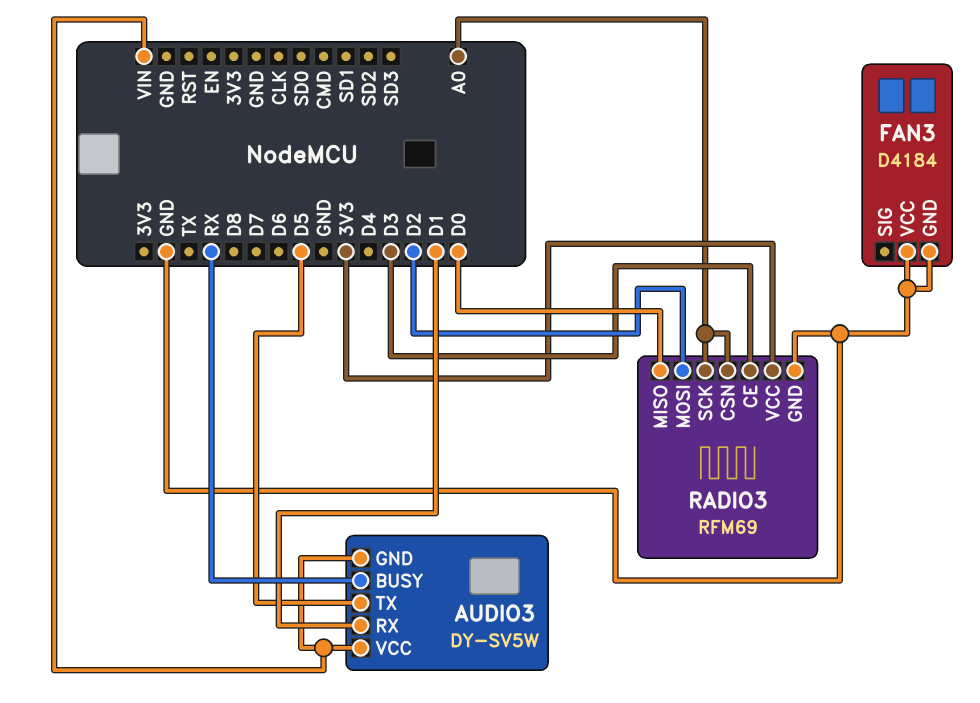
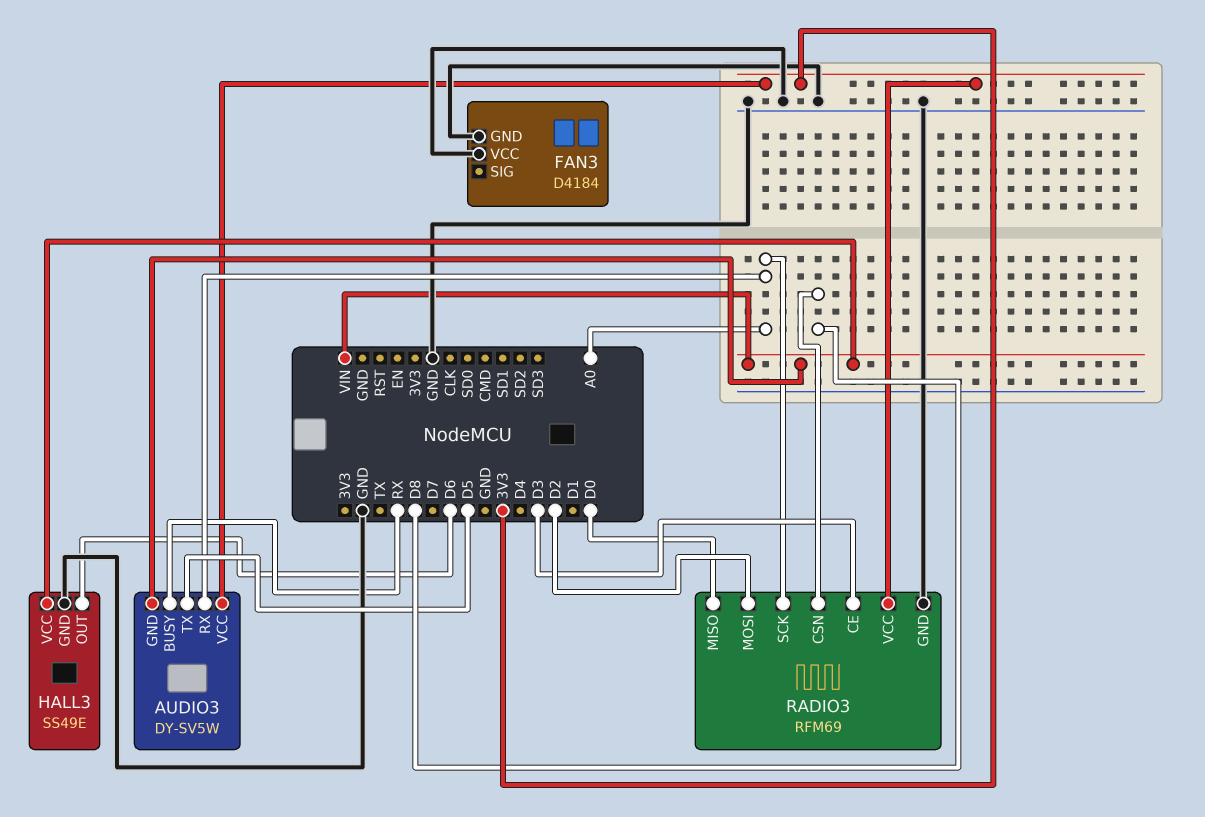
AUDIO3 pin RX: D1 -> A0
AUDIO3 pin VCC: VIN -> 3V3
HALL3: none -> SS49E
HALL3 pin GND: none -> GND
HALL3 pin OUT: none -> D6
HALL3 pin VCC: none -> VIN
RADIO3 pin CSN: A0 -> D8

